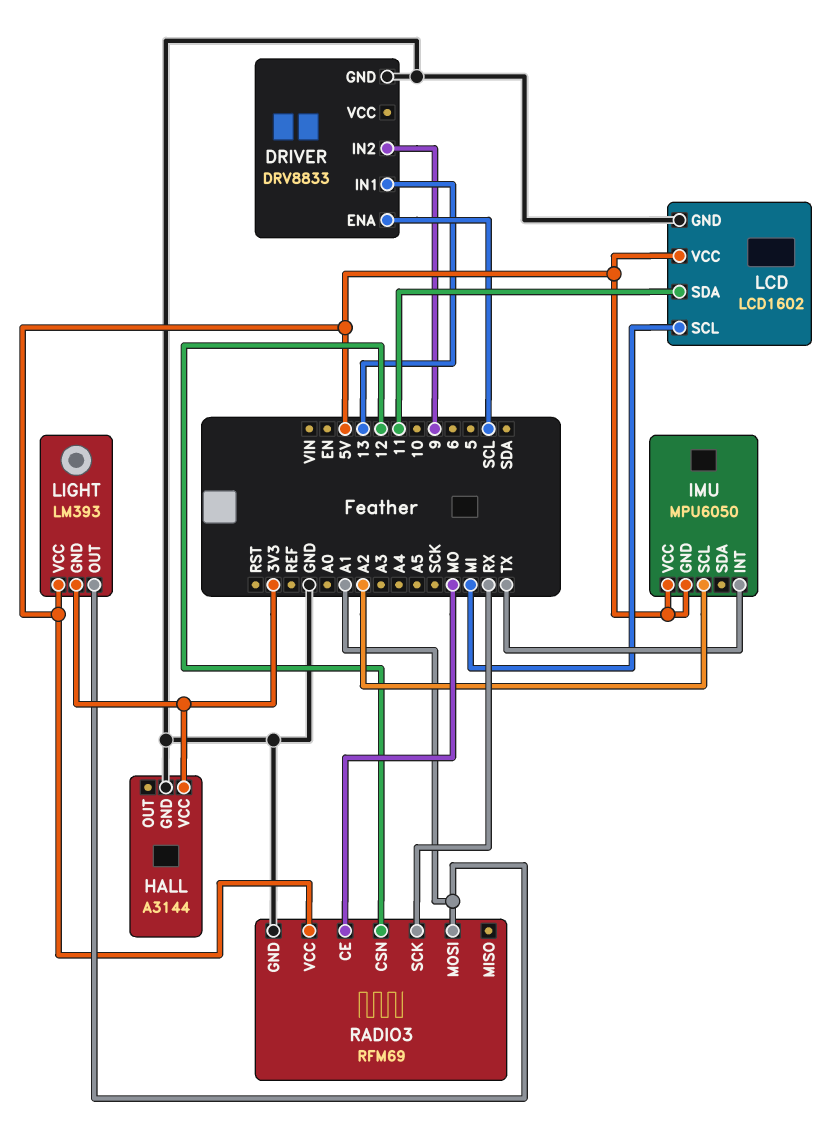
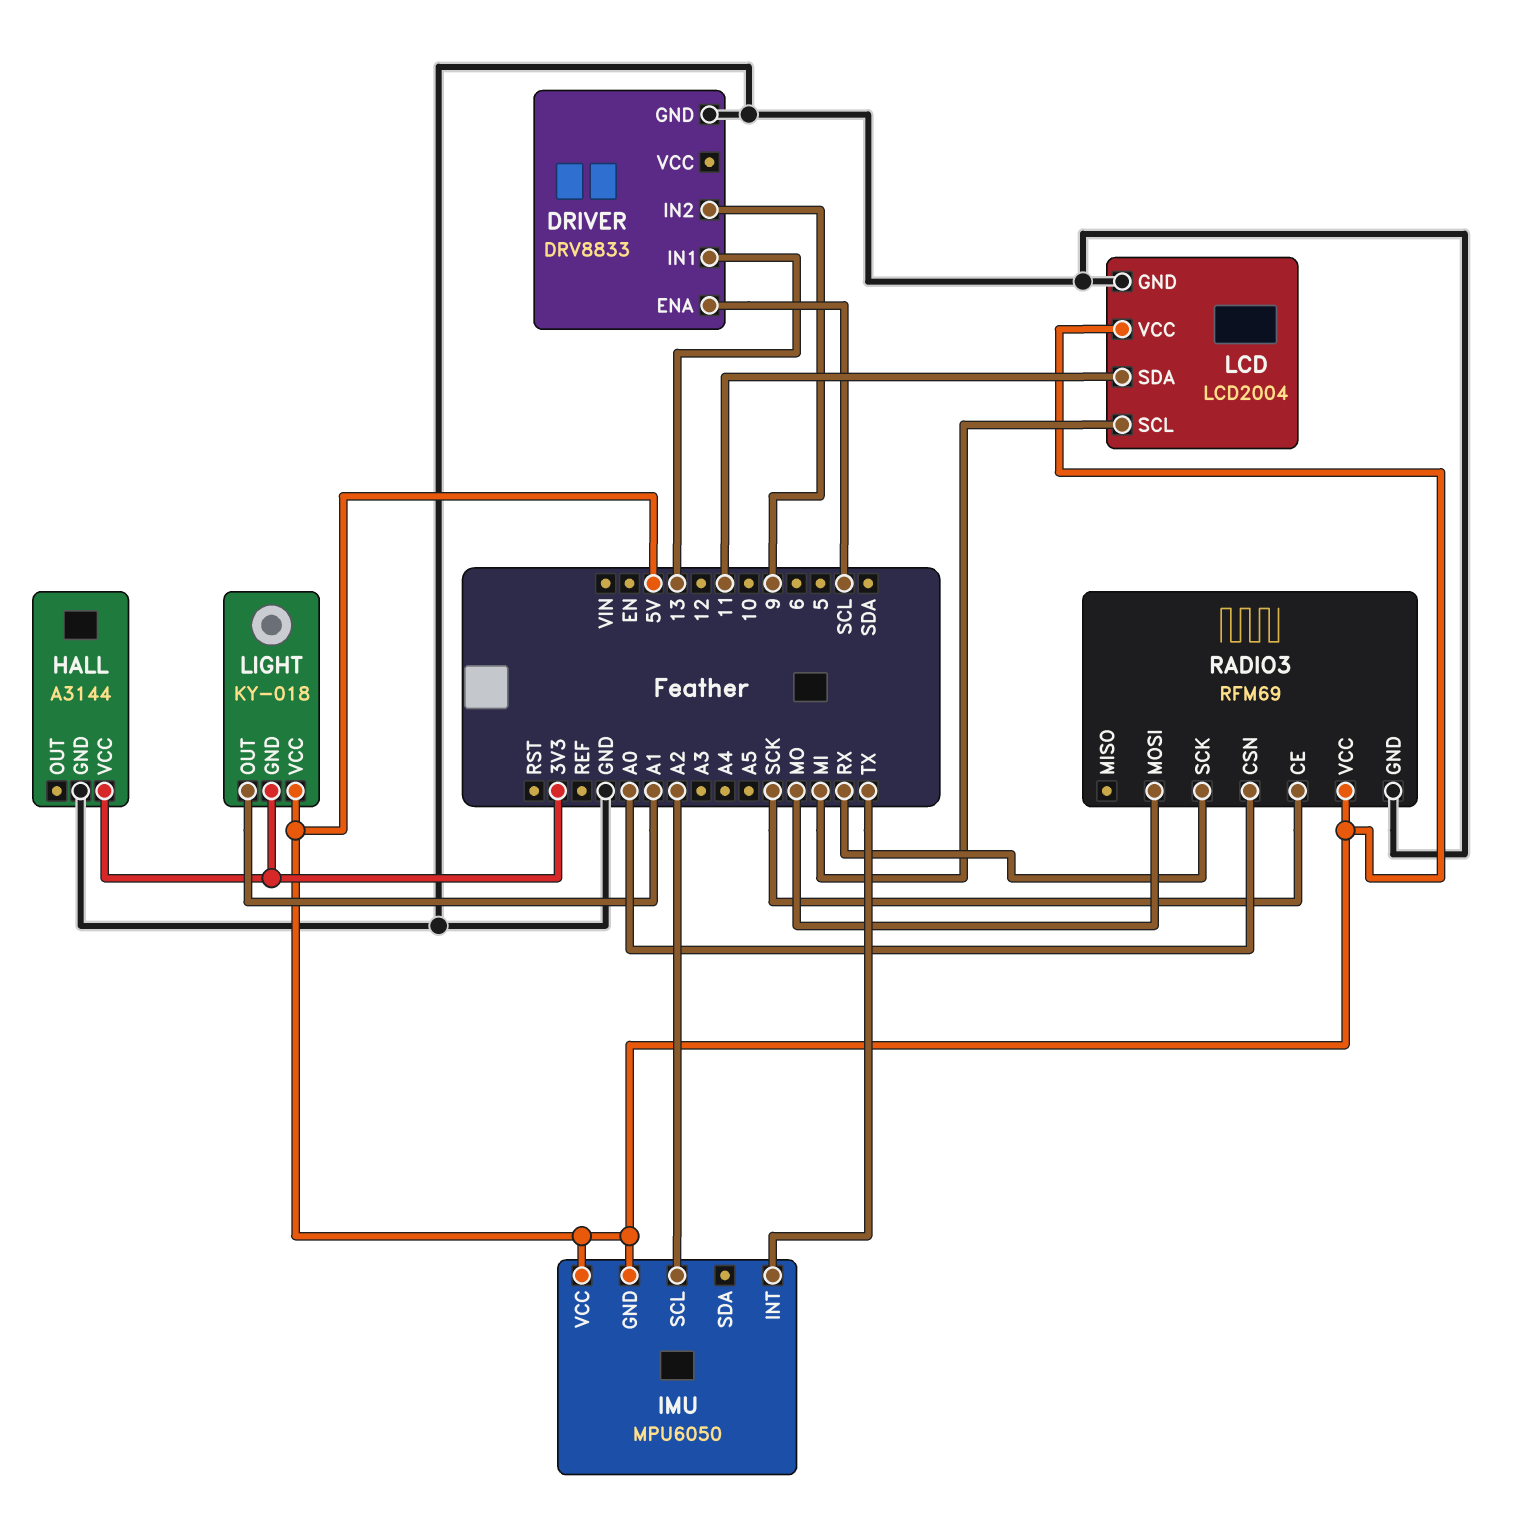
LCD: LCD1602 -> LCD2004
LIGHT: LM393 -> KY-018
RADIO3 pin CE: MO -> SCK
RADIO3 pin CSN: 12 -> A0
RADIO3 pin MOSI: A1 -> MO

